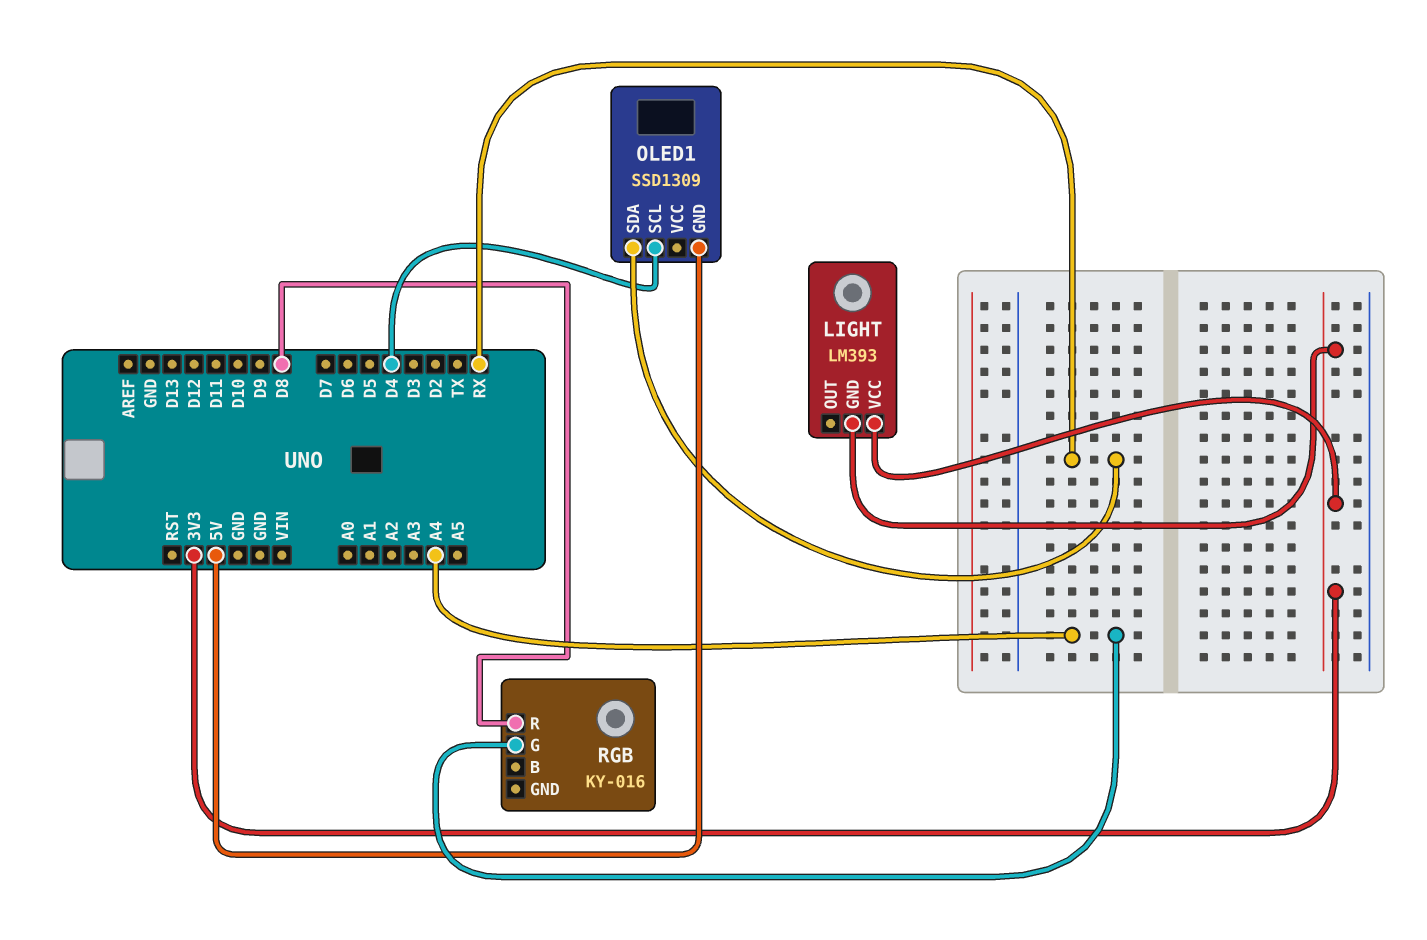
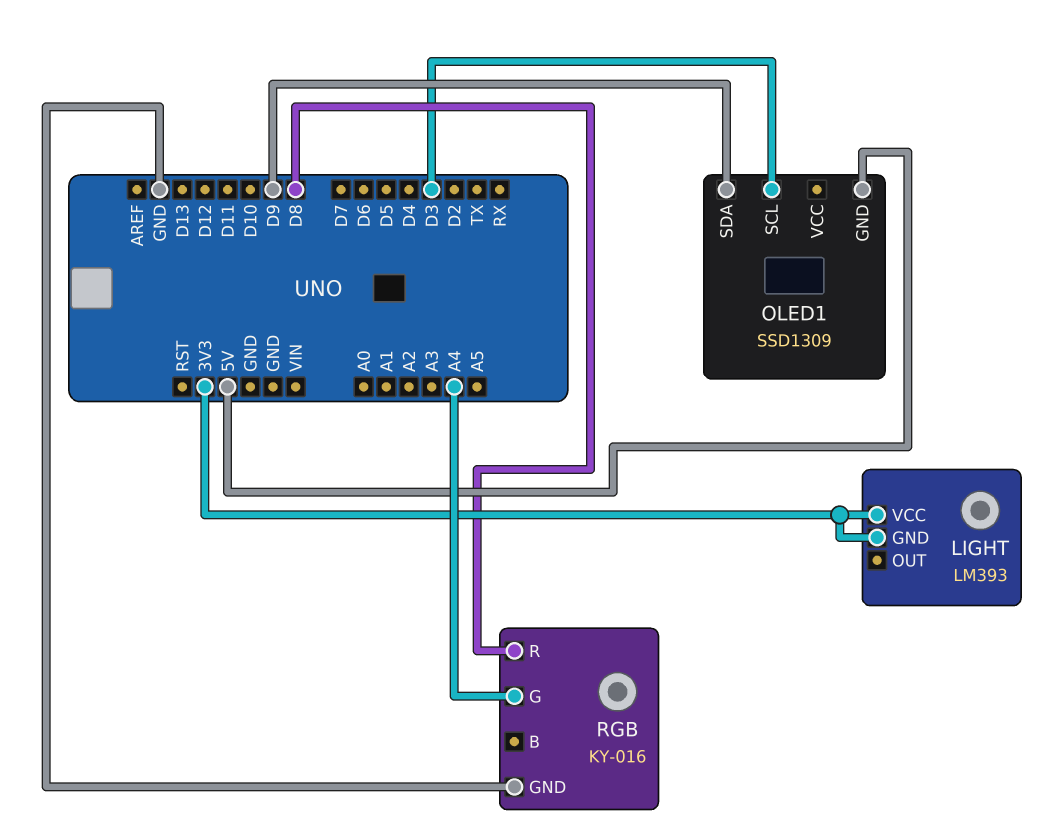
OLED1 pin SCL: D4 -> D3
OLED1 pin SDA: RX -> D9
RGB pin GND: none -> GND

